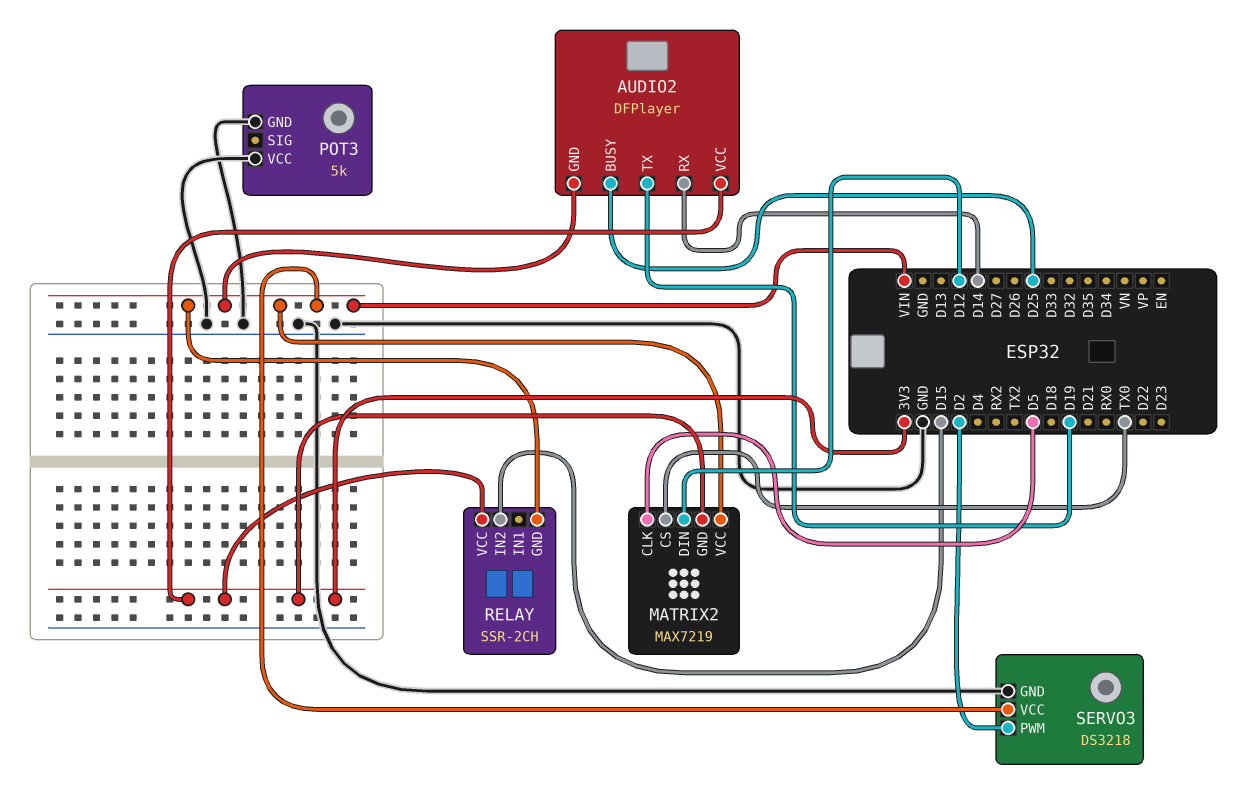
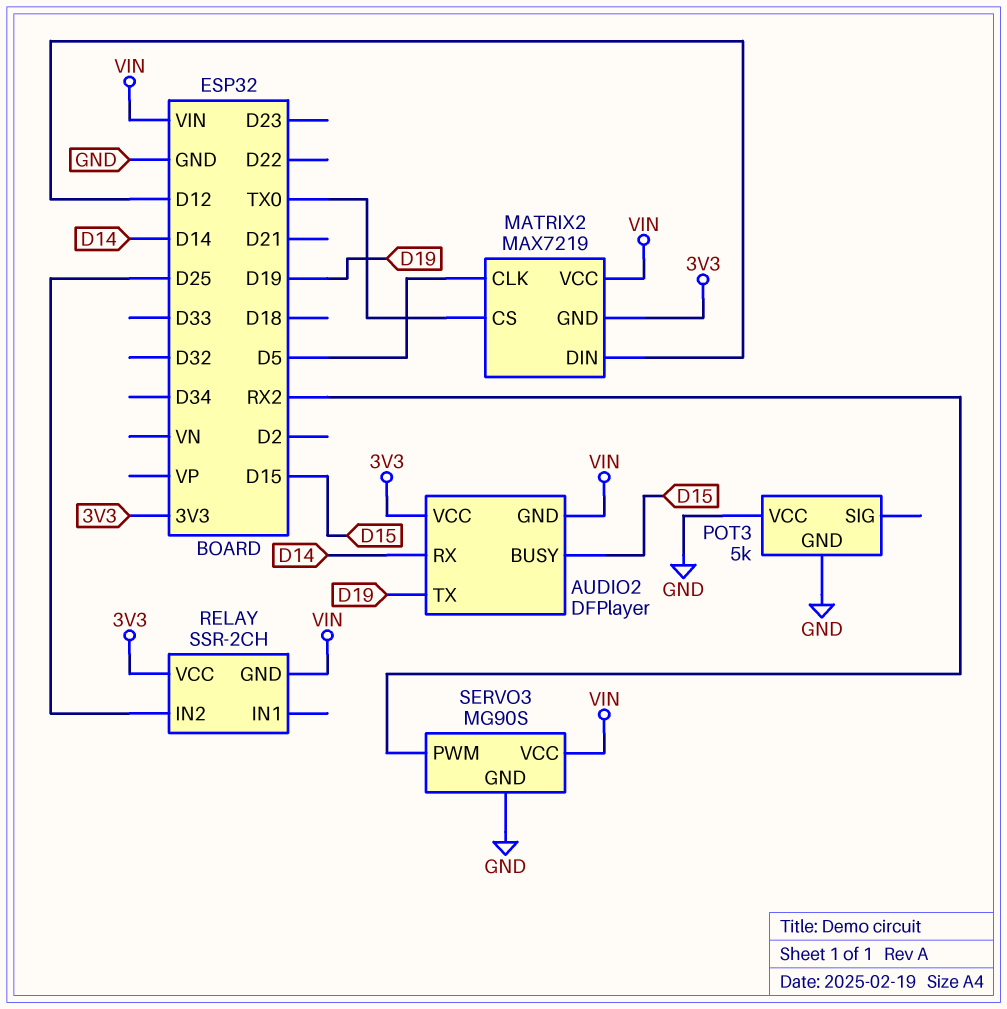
AUDIO2 pin BUSY: D25 -> D15
RELAY pin IN2: D15 -> D25
SERVO3: DS3218 -> MG90S
SERVO3 pin PWM: D2 -> RX2

